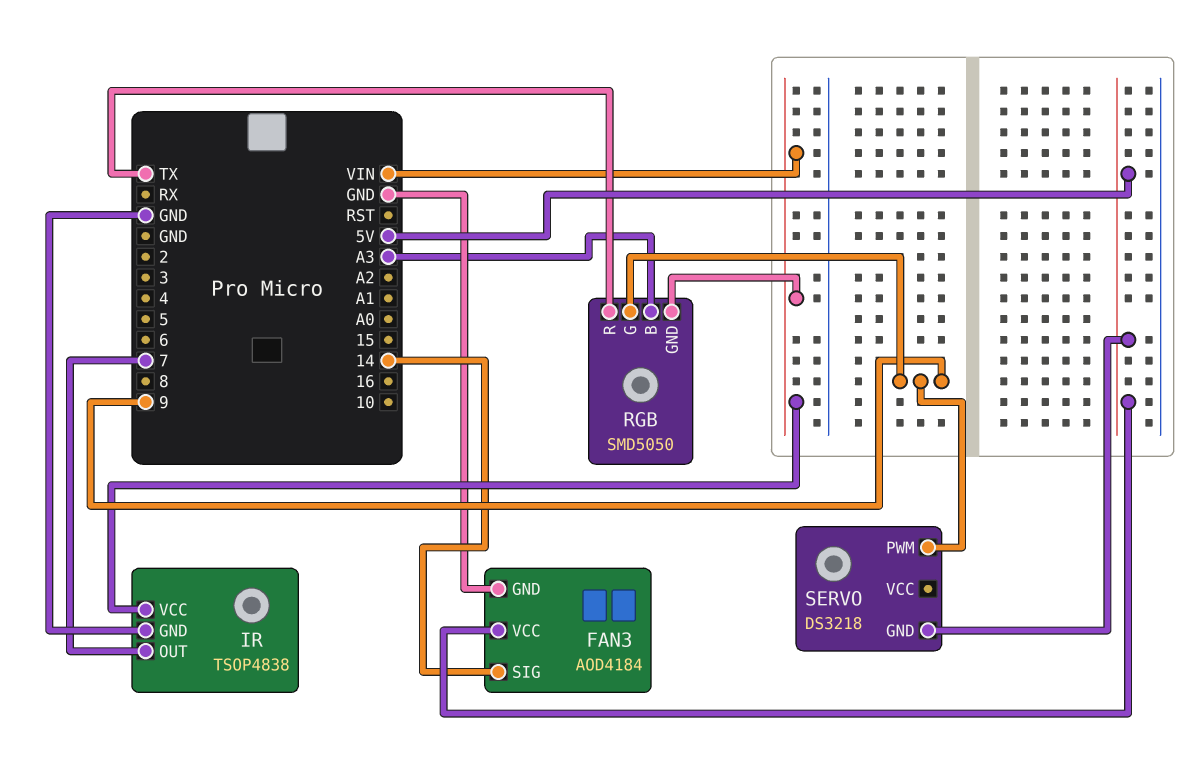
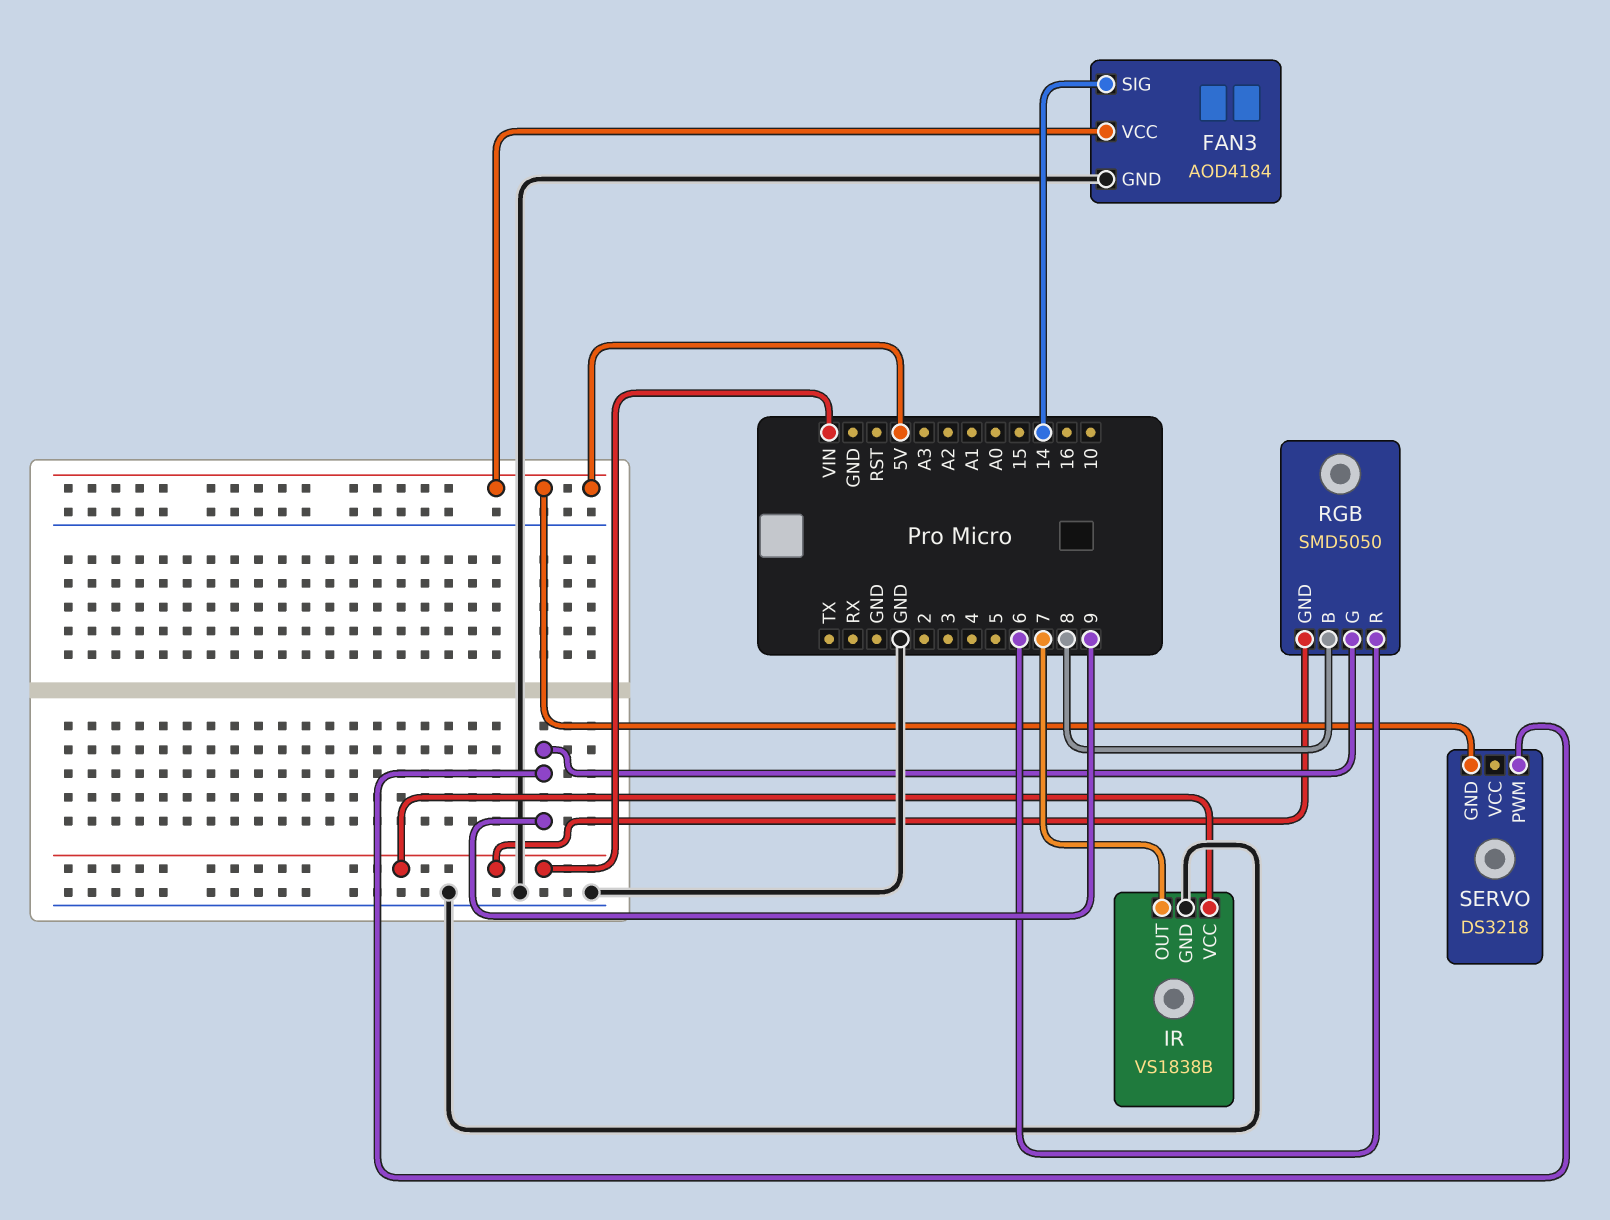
IR: TSOP4838 -> VS1838B
RGB pin B: A3 -> 8
RGB pin R: TX -> 6

